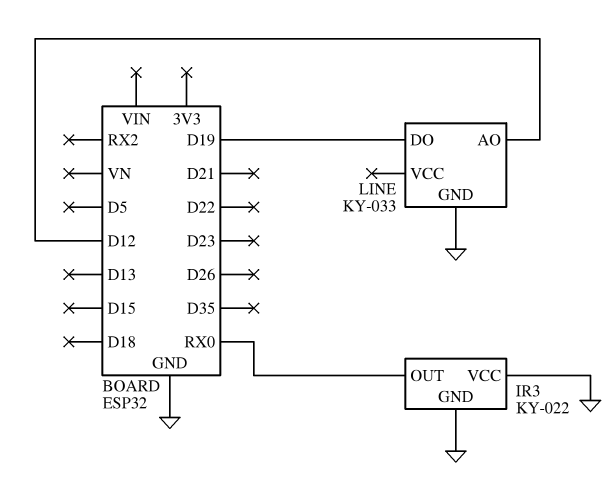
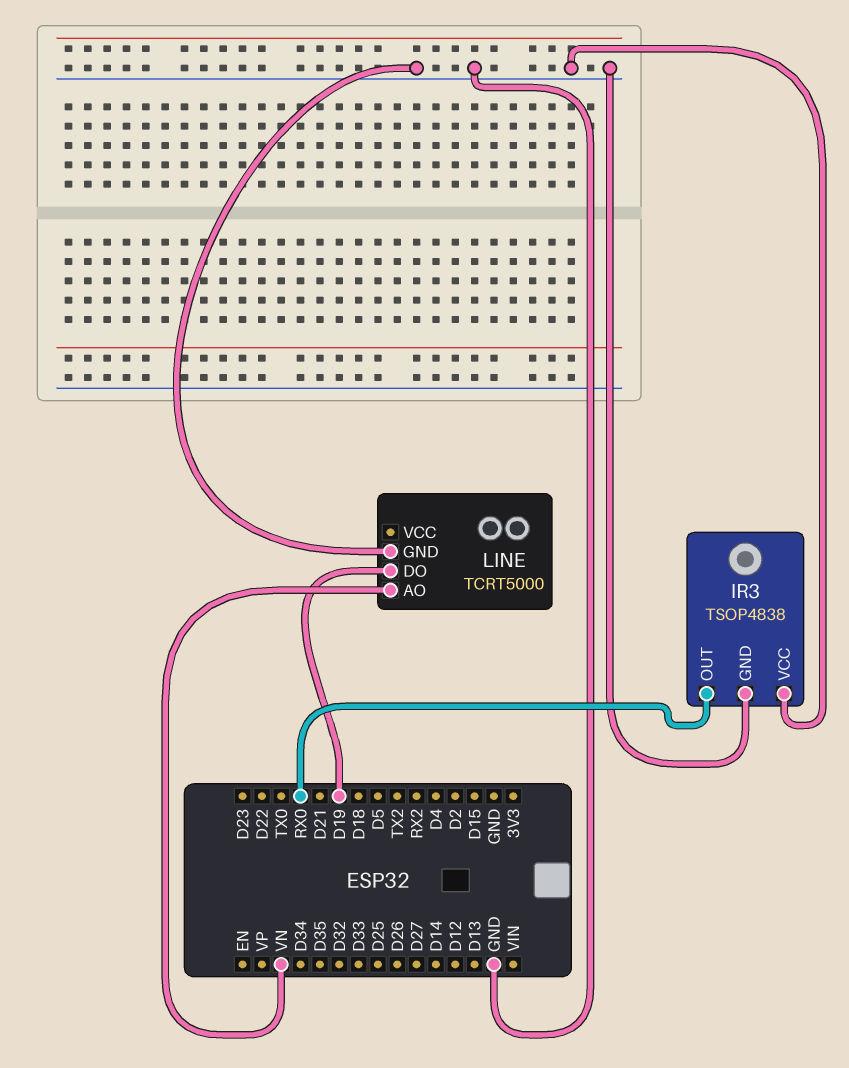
IR3: KY-022 -> TSOP4838
LINE: KY-033 -> TCRT5000
LINE pin AO: D12 -> VN

